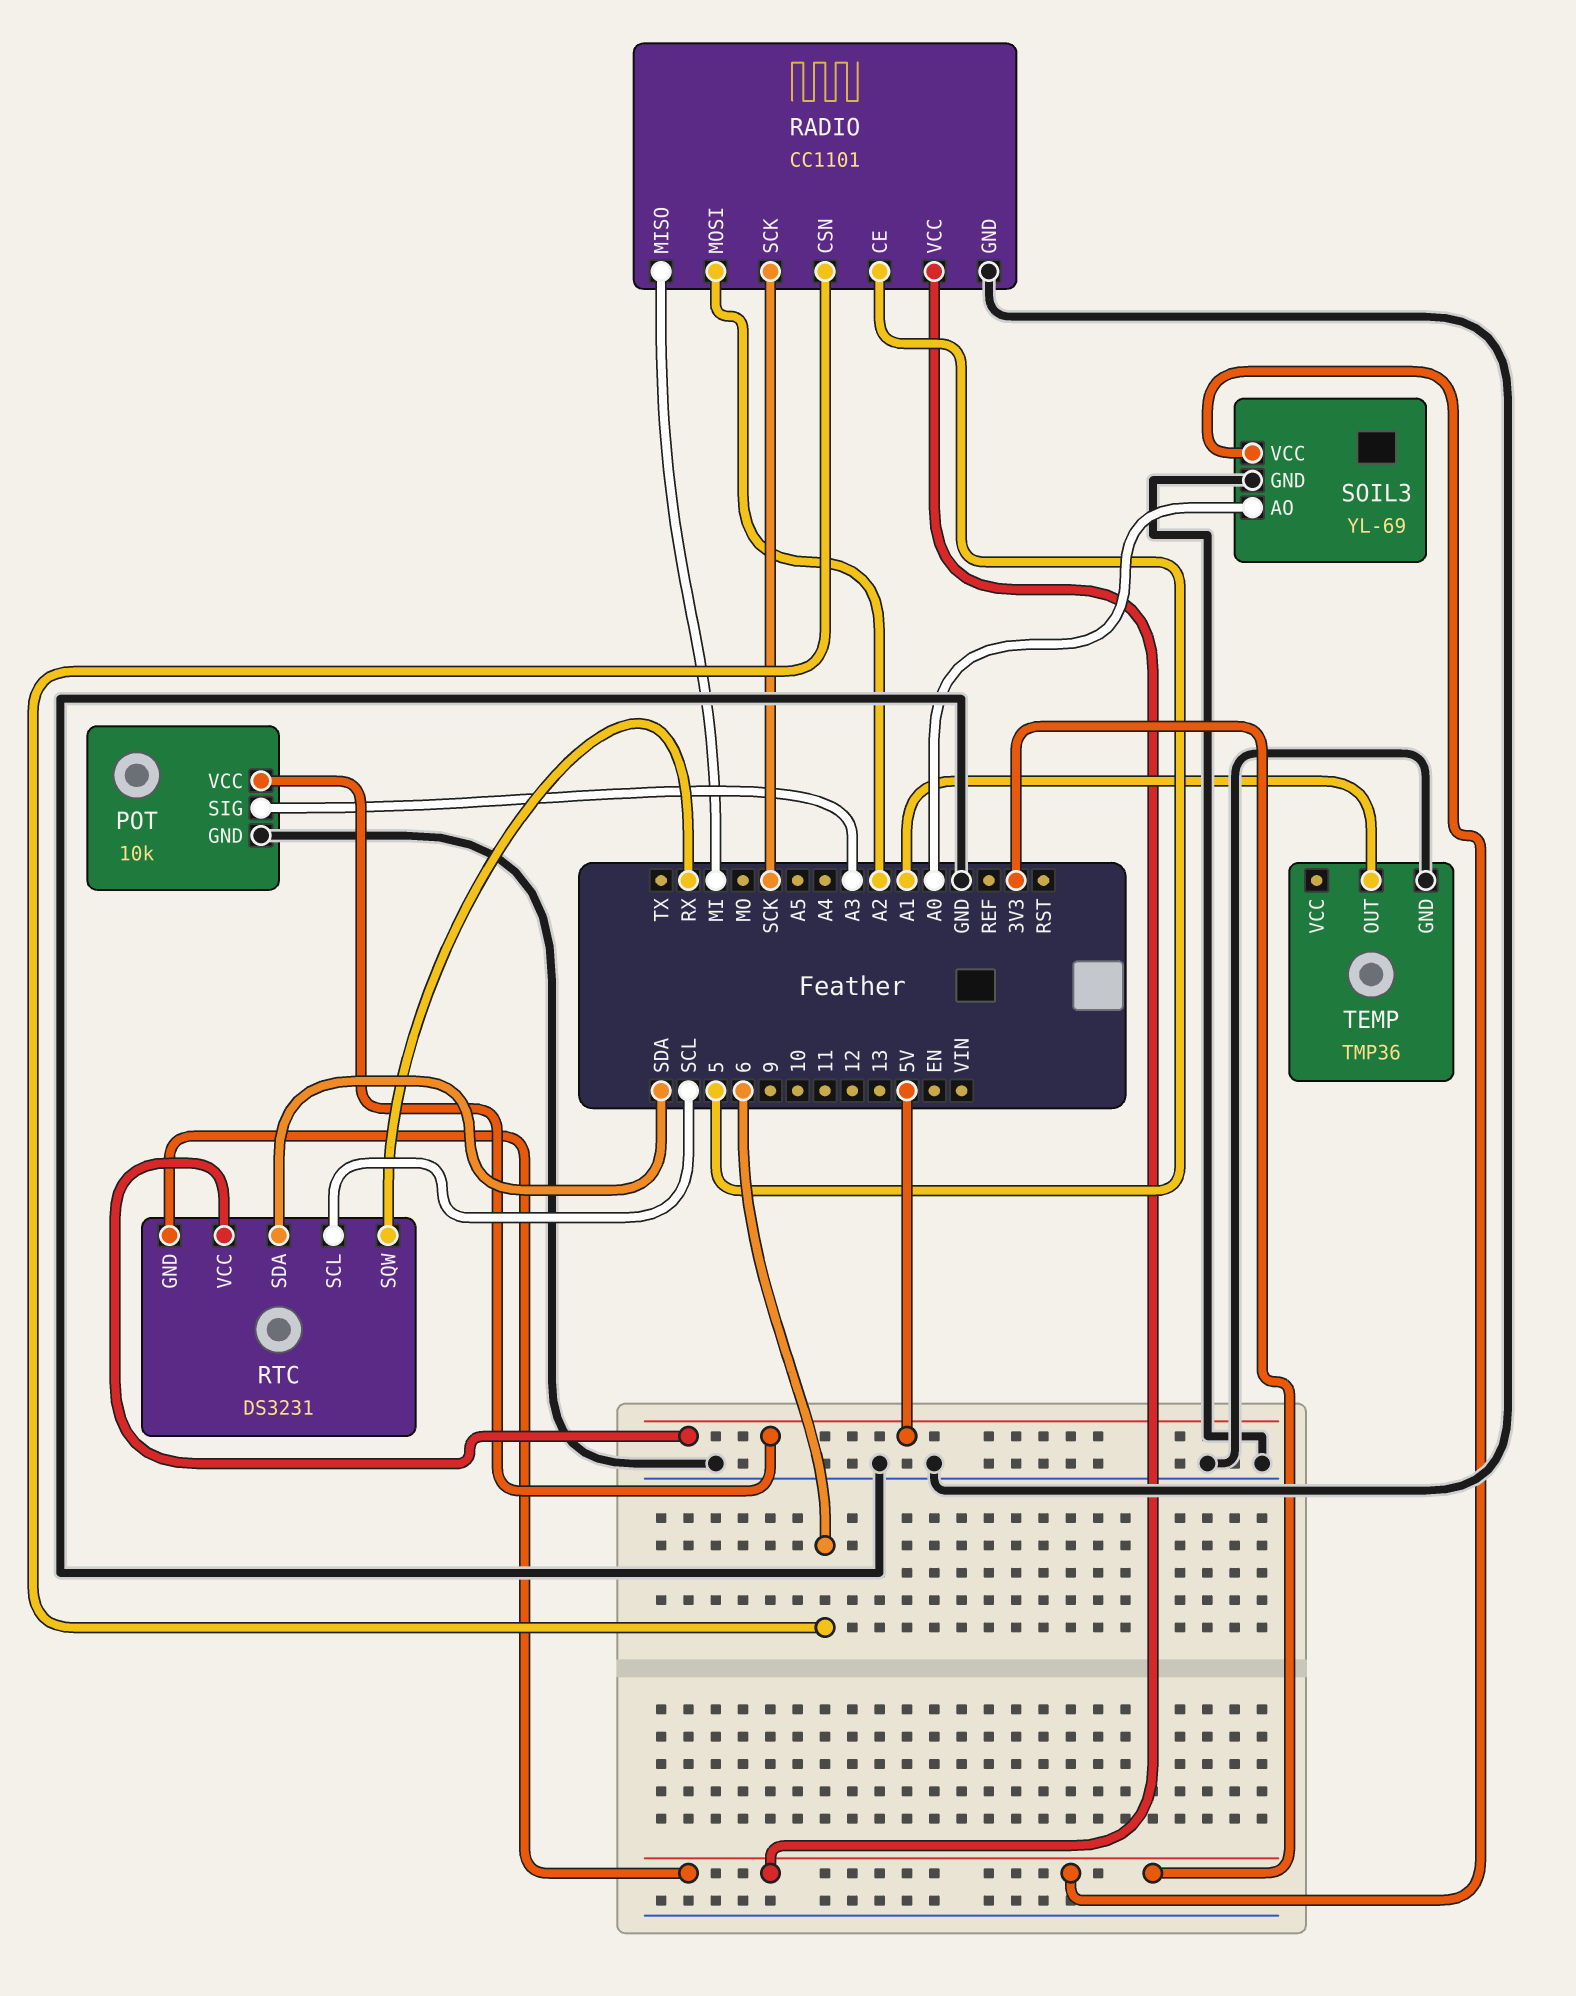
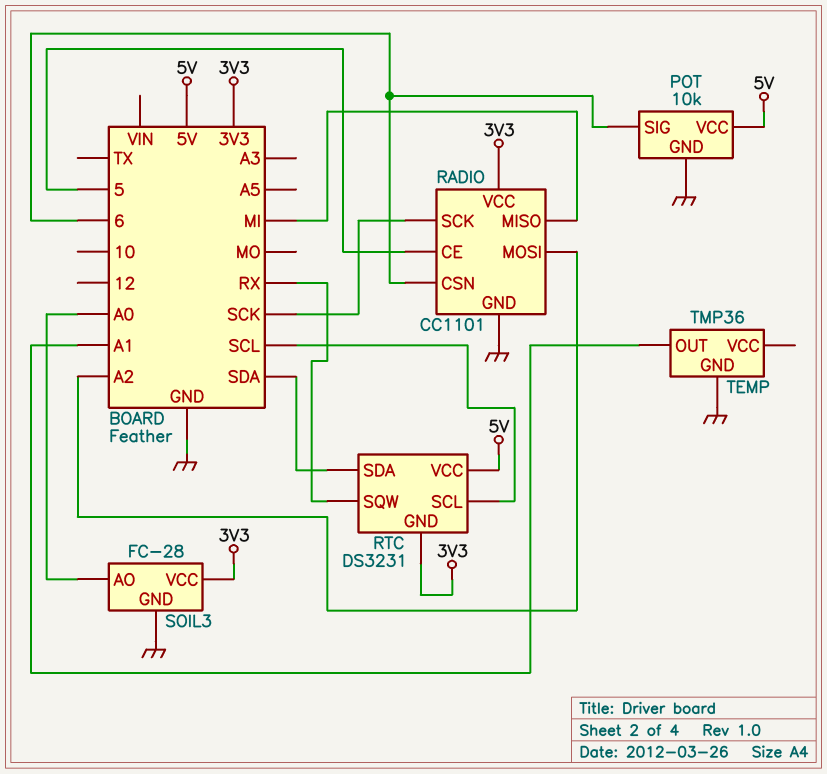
POT pin SIG: A3 -> 6
SOIL3: YL-69 -> FC-28

